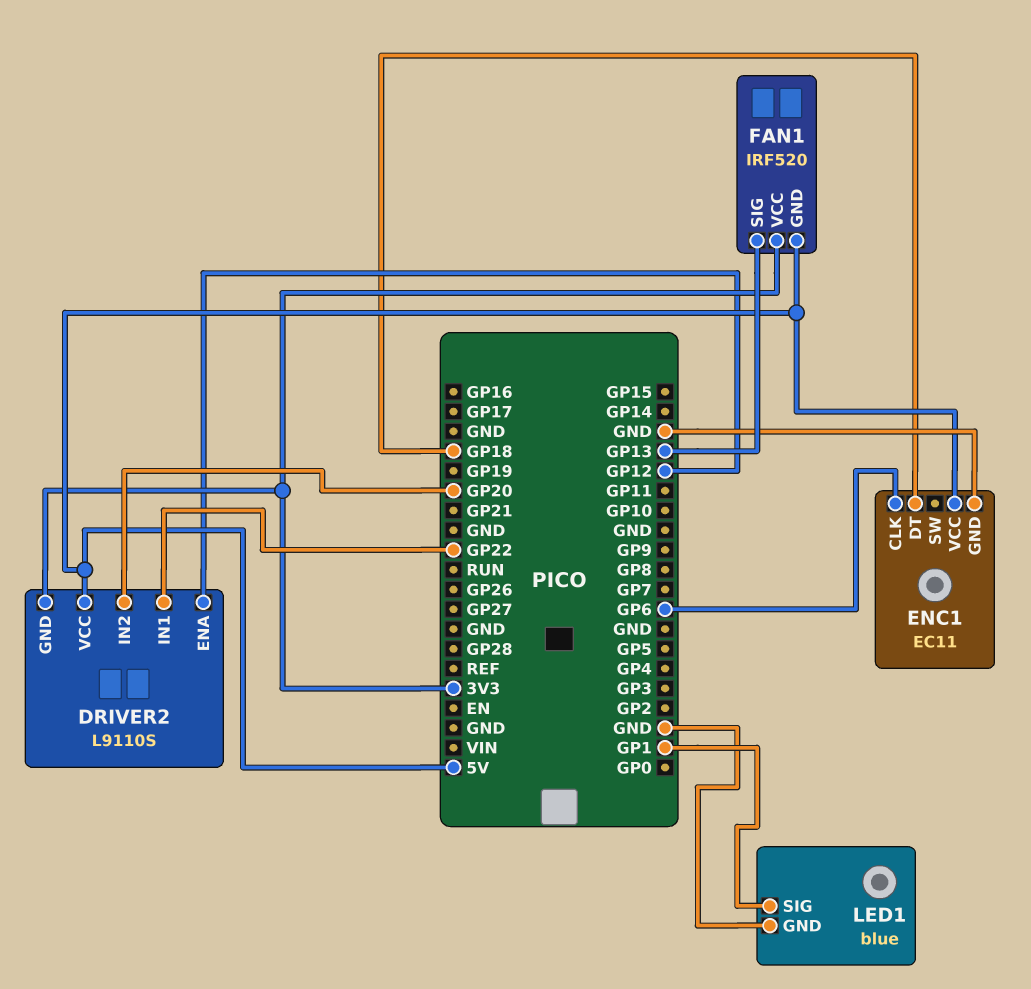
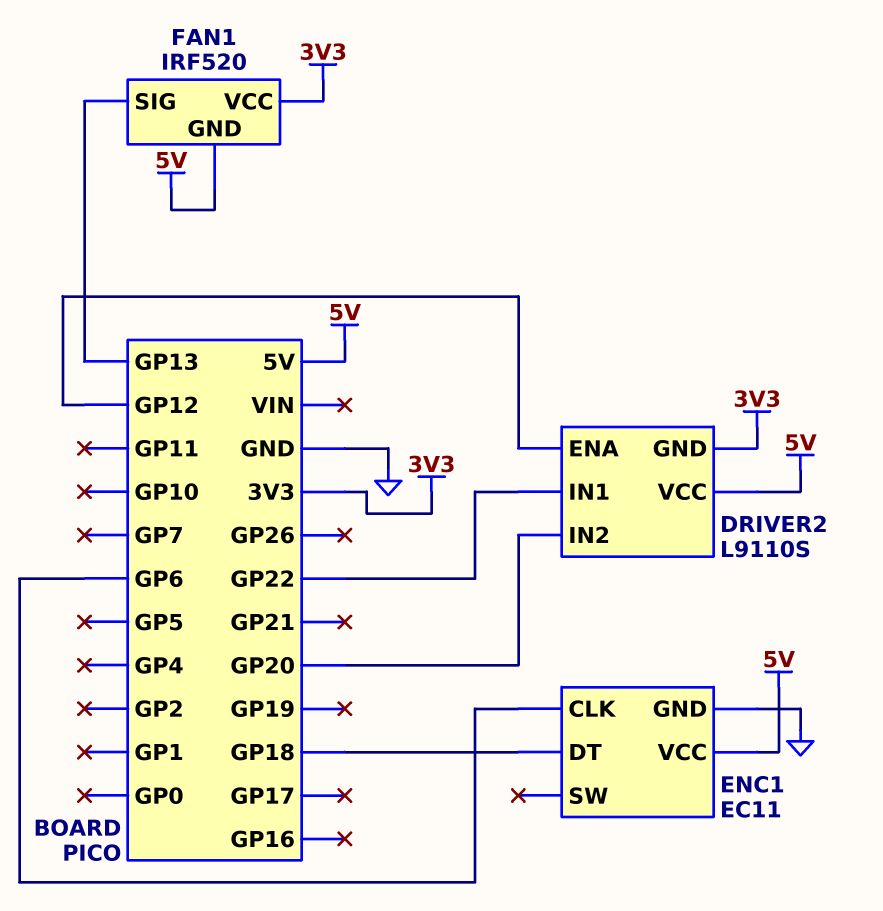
LED1: blue -> none
LED1 pin GND: GND -> none
LED1 pin SIG: GP1 -> none

